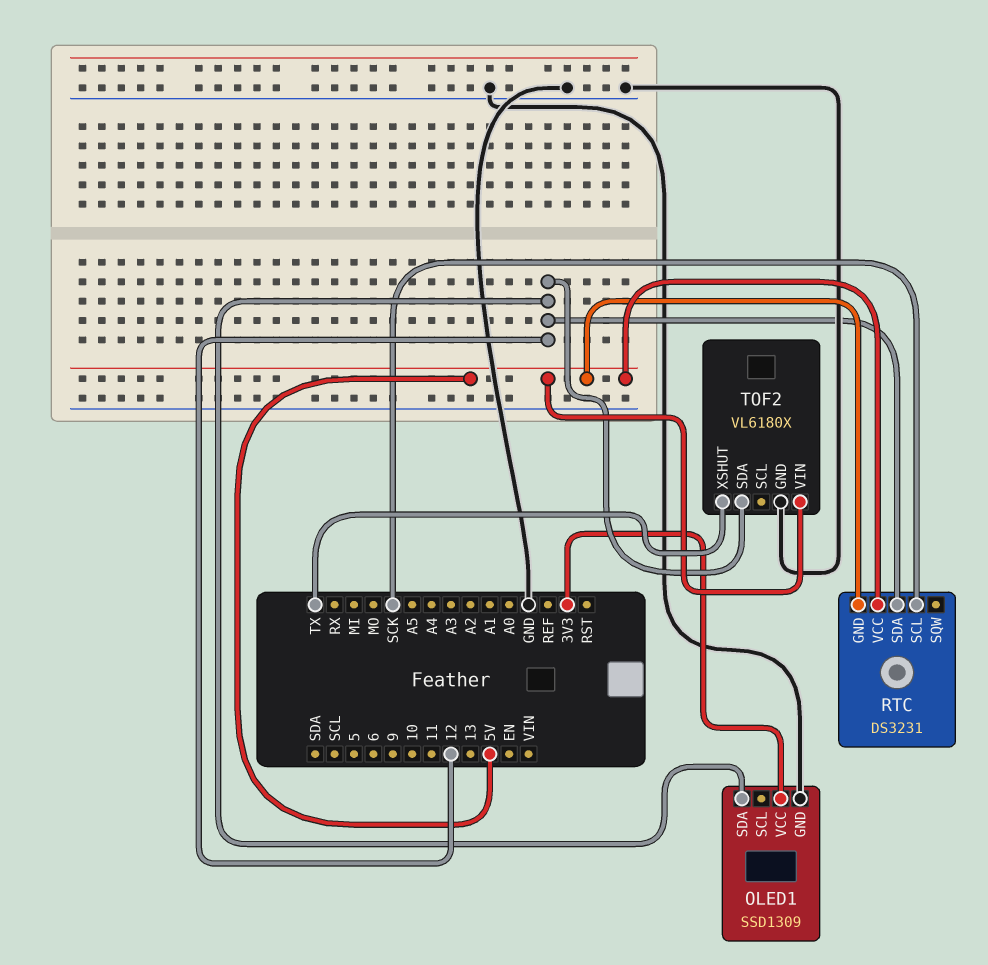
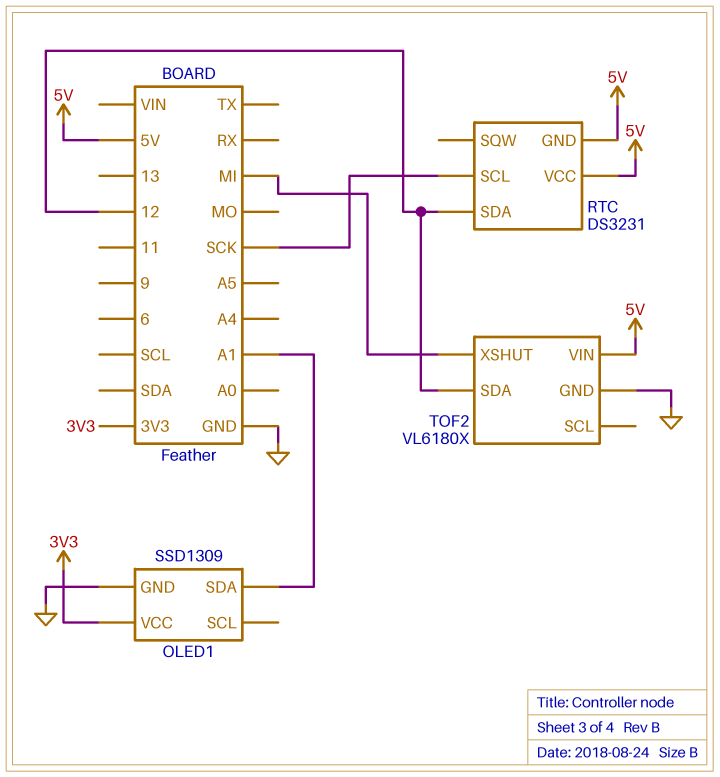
OLED1 pin SDA: 12 -> A1
TOF2 pin XSHUT: TX -> MI

